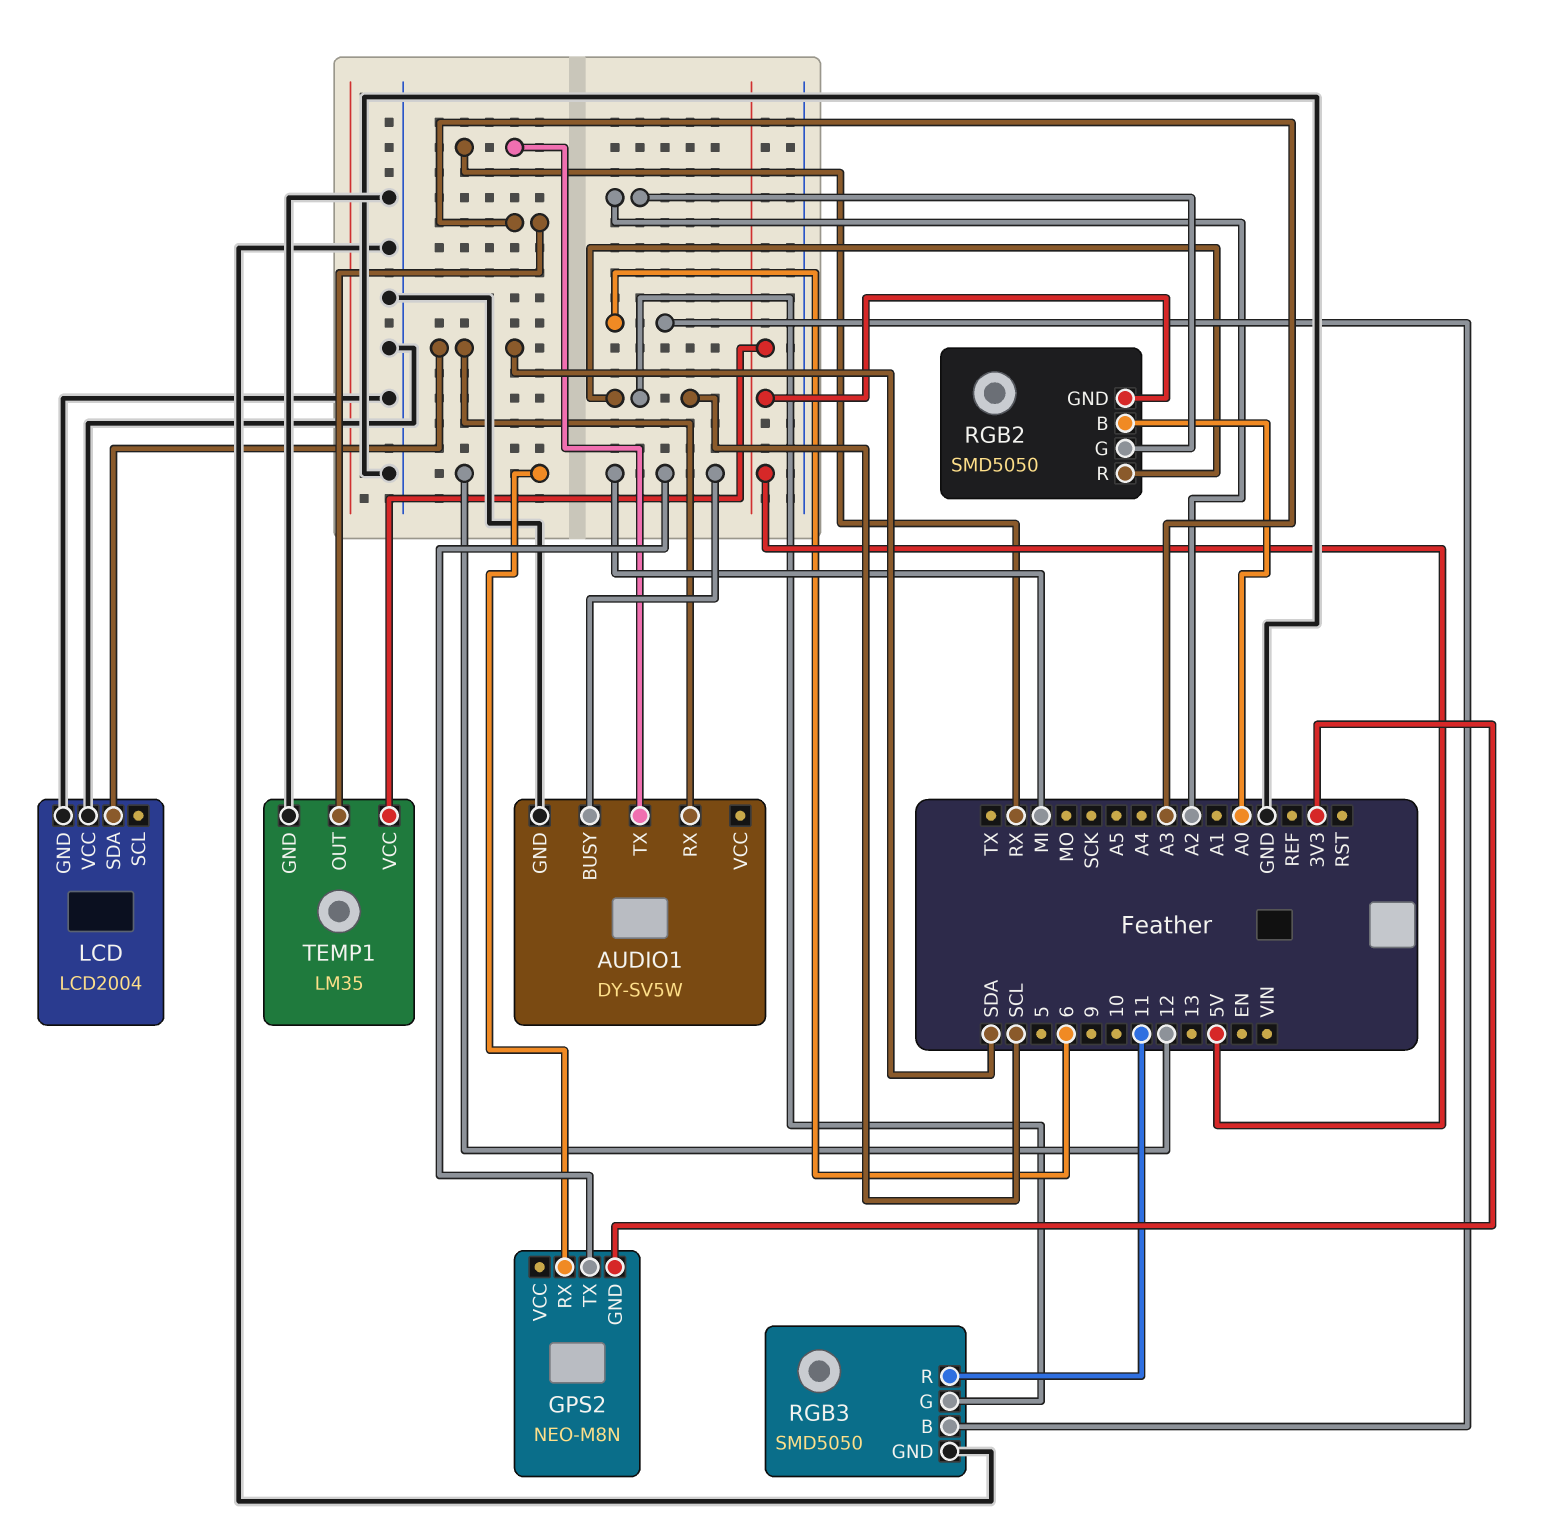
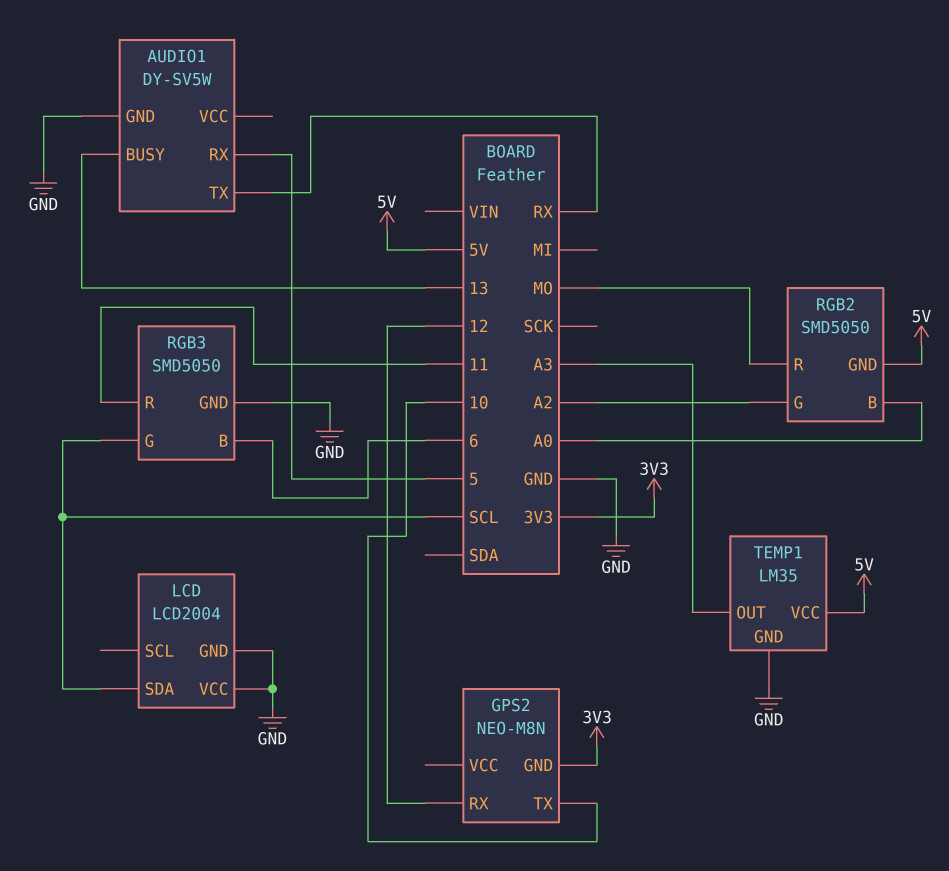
AUDIO1 pin BUSY: MI -> 13
AUDIO1 pin RX: SDA -> 5
GPS2 pin TX: MI -> 10
LCD pin SDA: SDA -> SCL
RGB2 pin R: SCL -> MO

